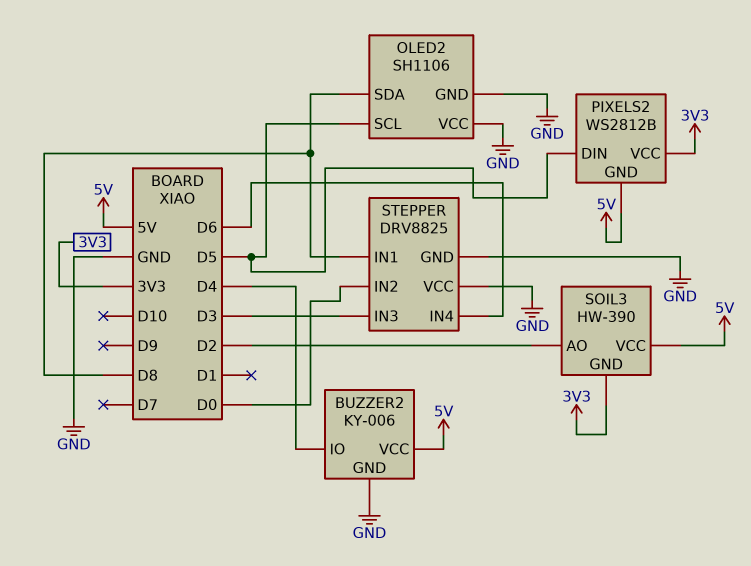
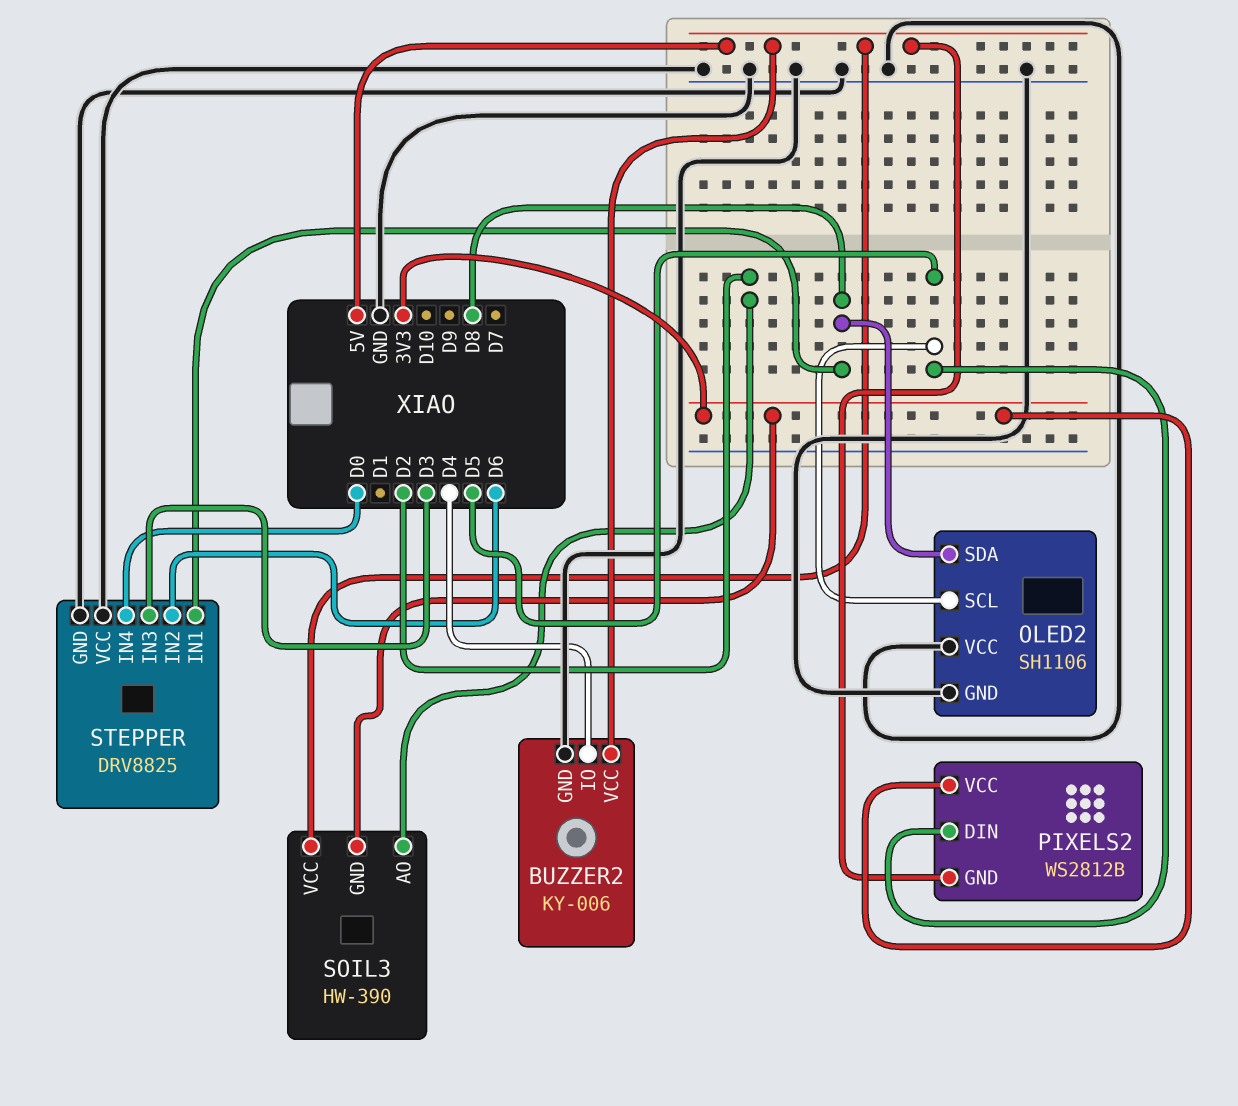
STEPPER pin IN2: D0 -> D6
STEPPER pin IN4: D6 -> D0

